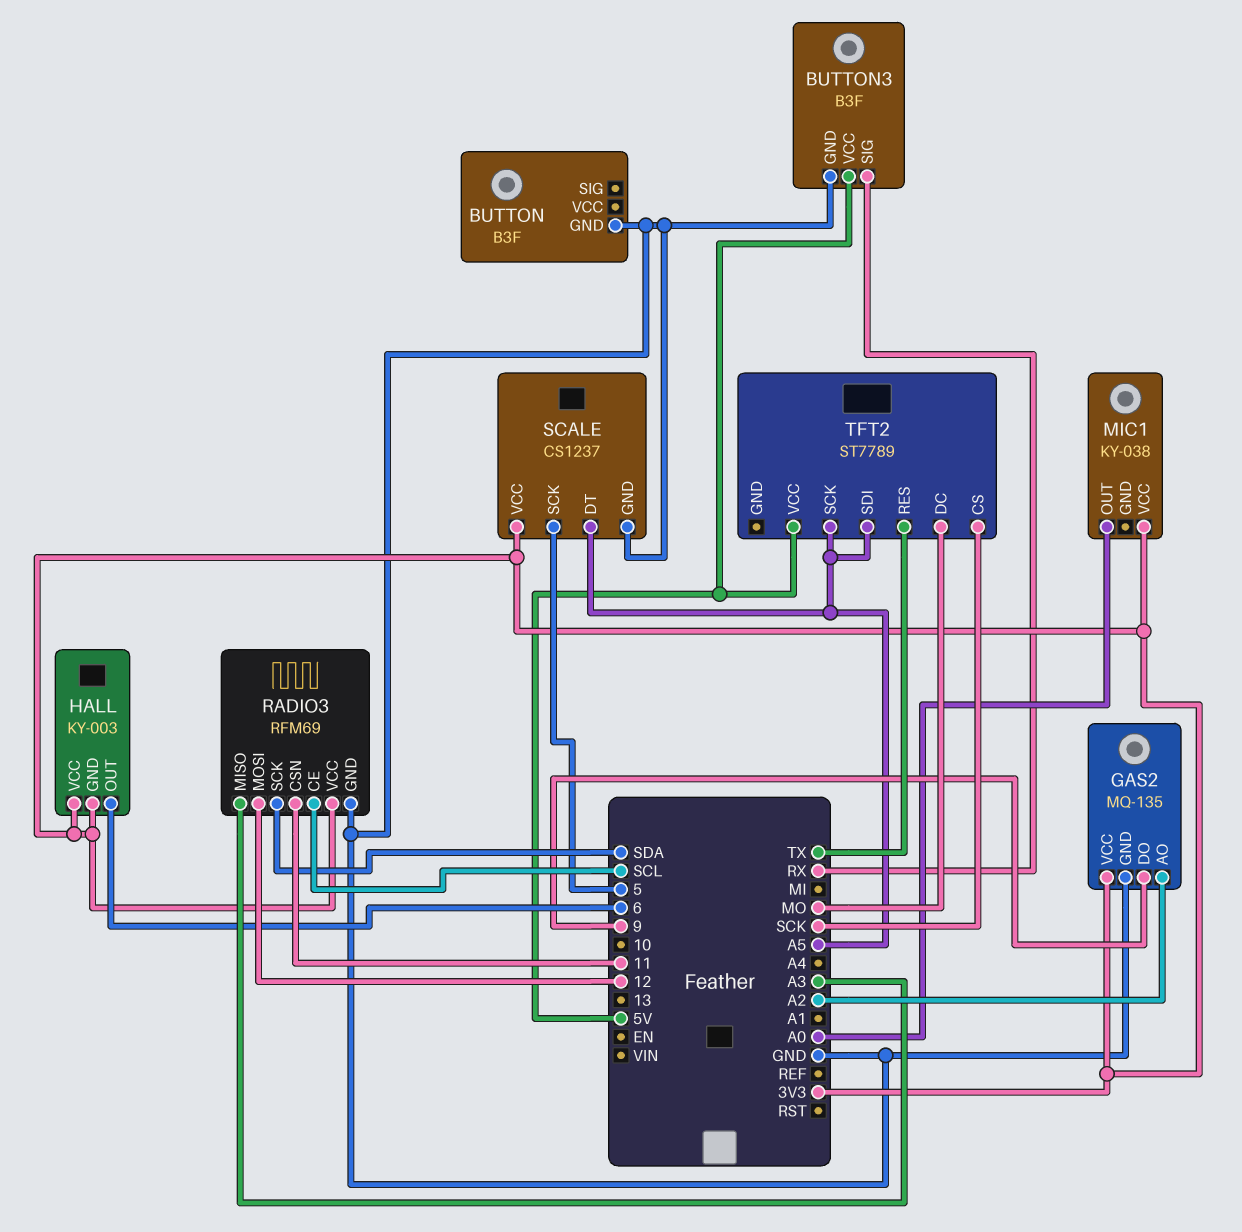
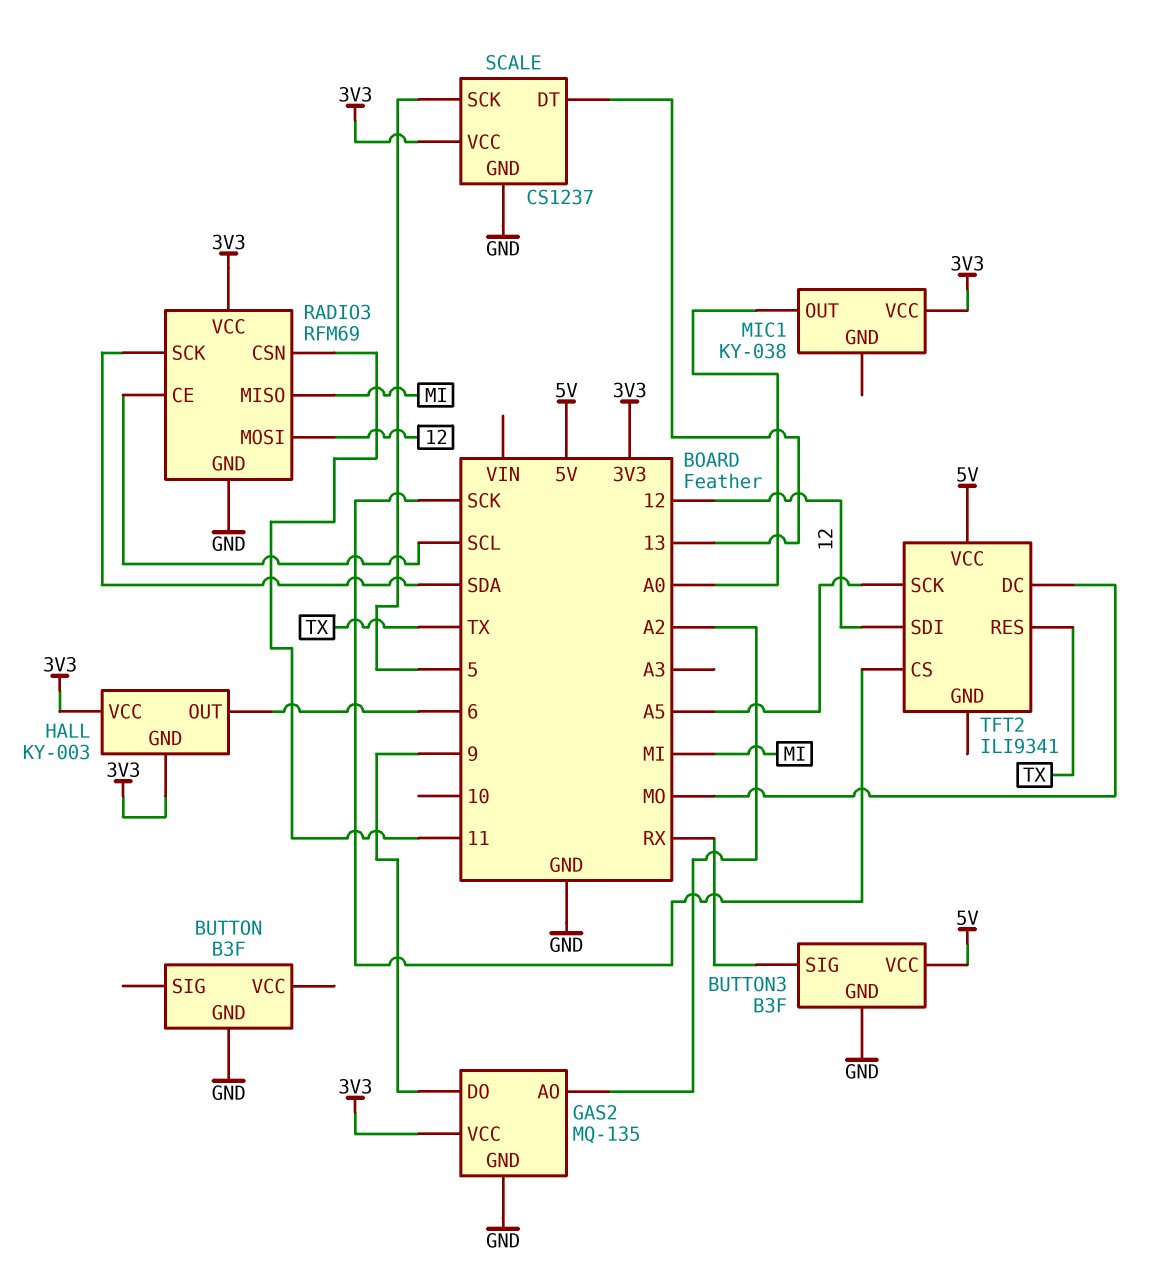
RADIO3 pin MISO: A3 -> MI
SCALE pin DT: A5 -> 13
TFT2: ST7789 -> ILI9341
TFT2 pin SDI: A5 -> 12

